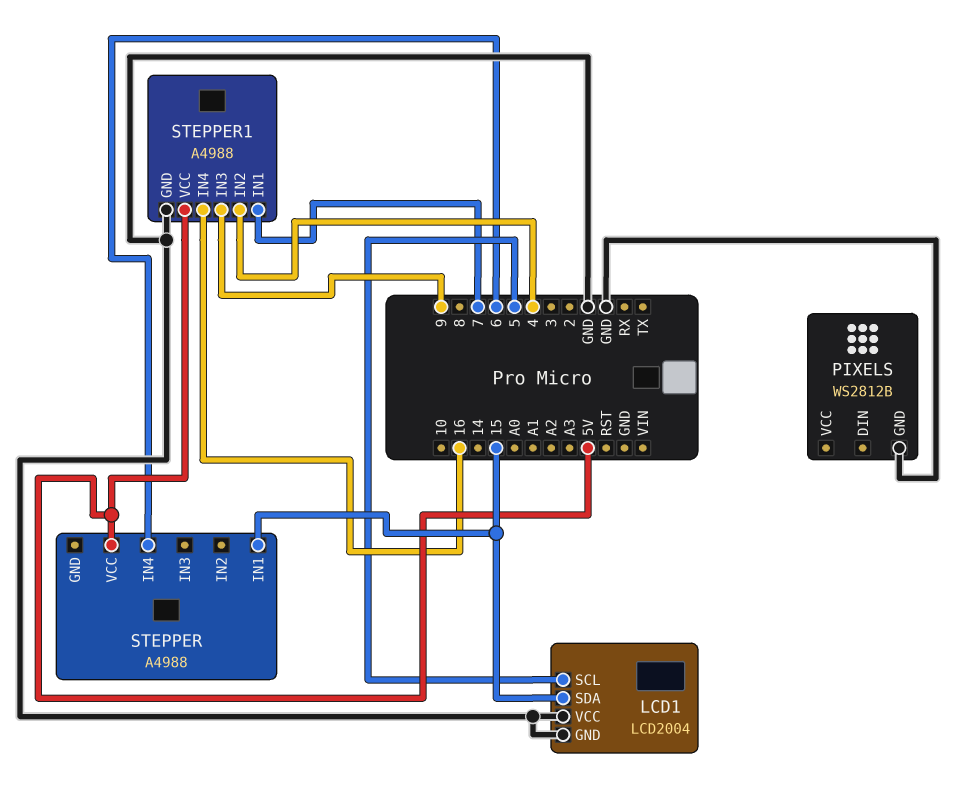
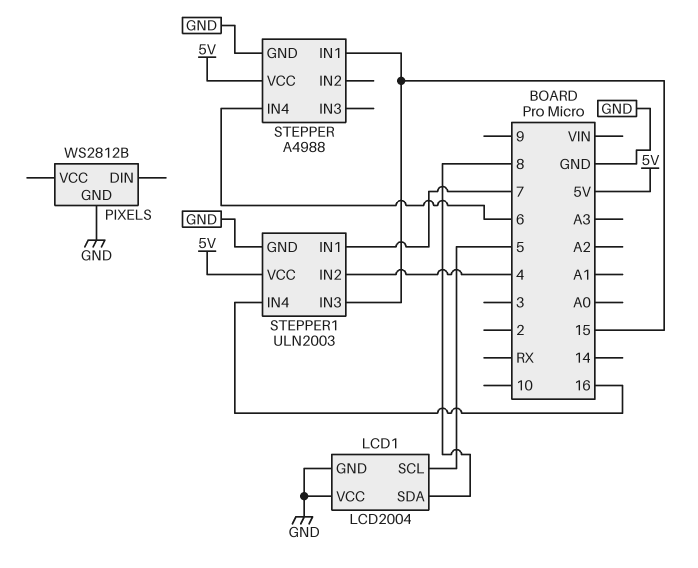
LCD1 pin SDA: 15 -> 8
STEPPER pin GND: none -> GND
STEPPER1: A4988 -> ULN2003
STEPPER1 pin IN3: 9 -> 15

